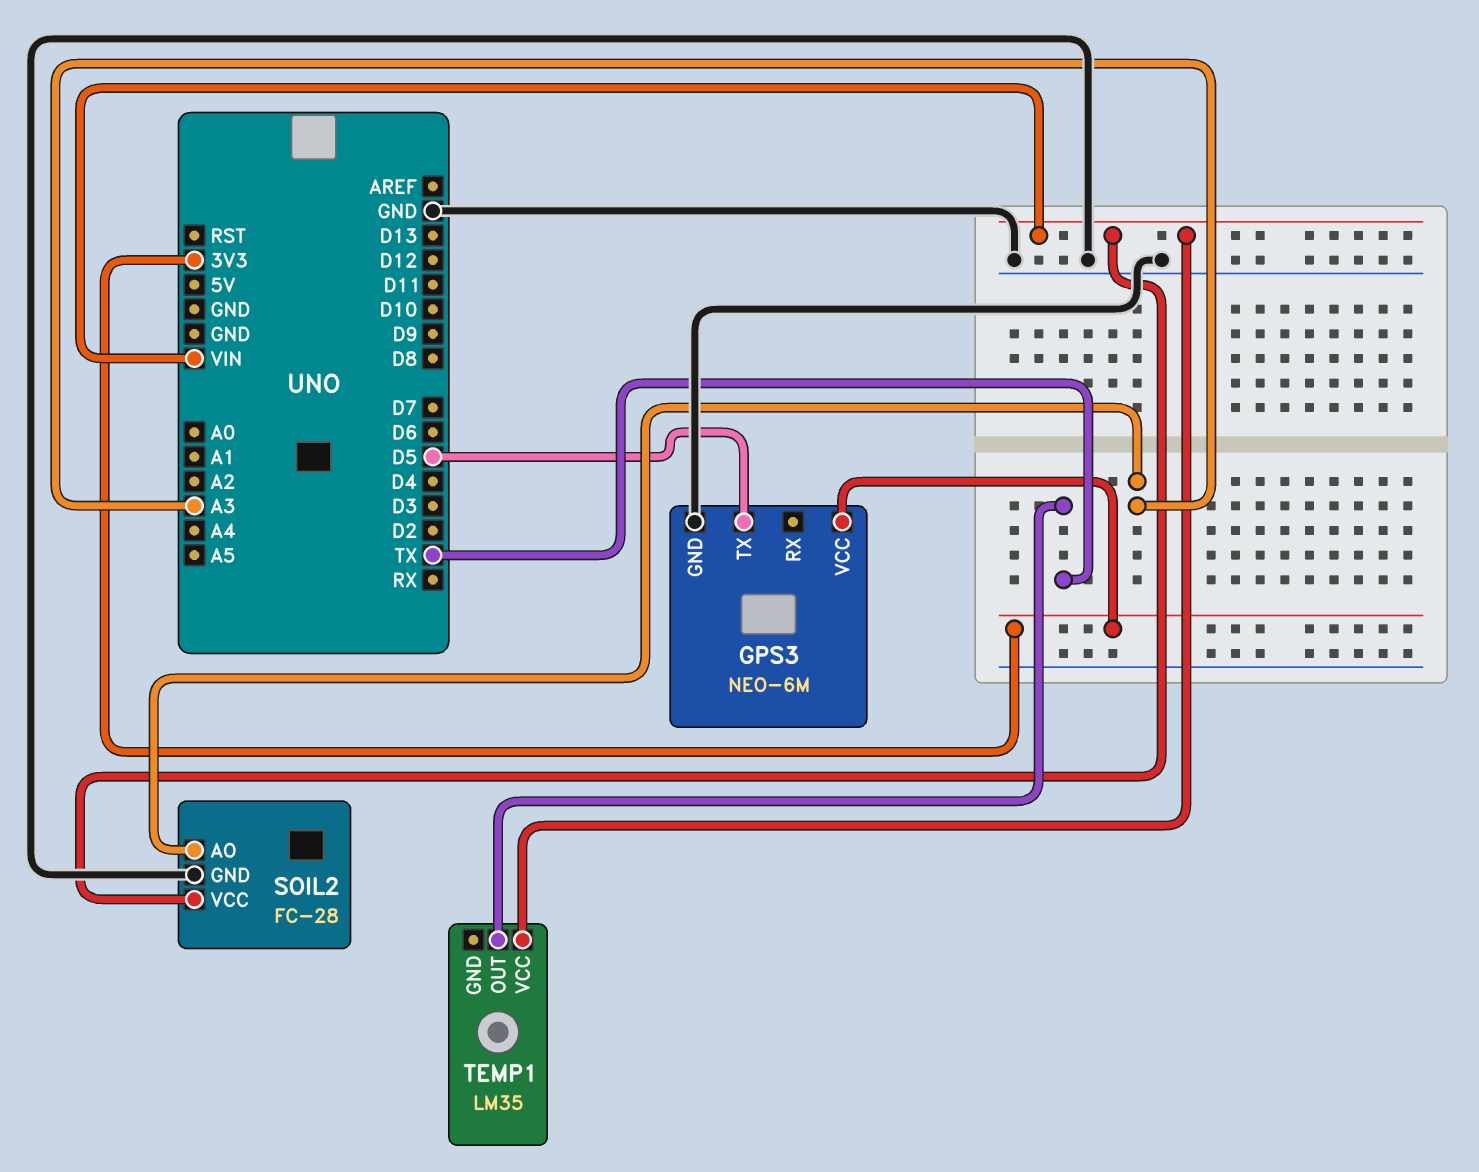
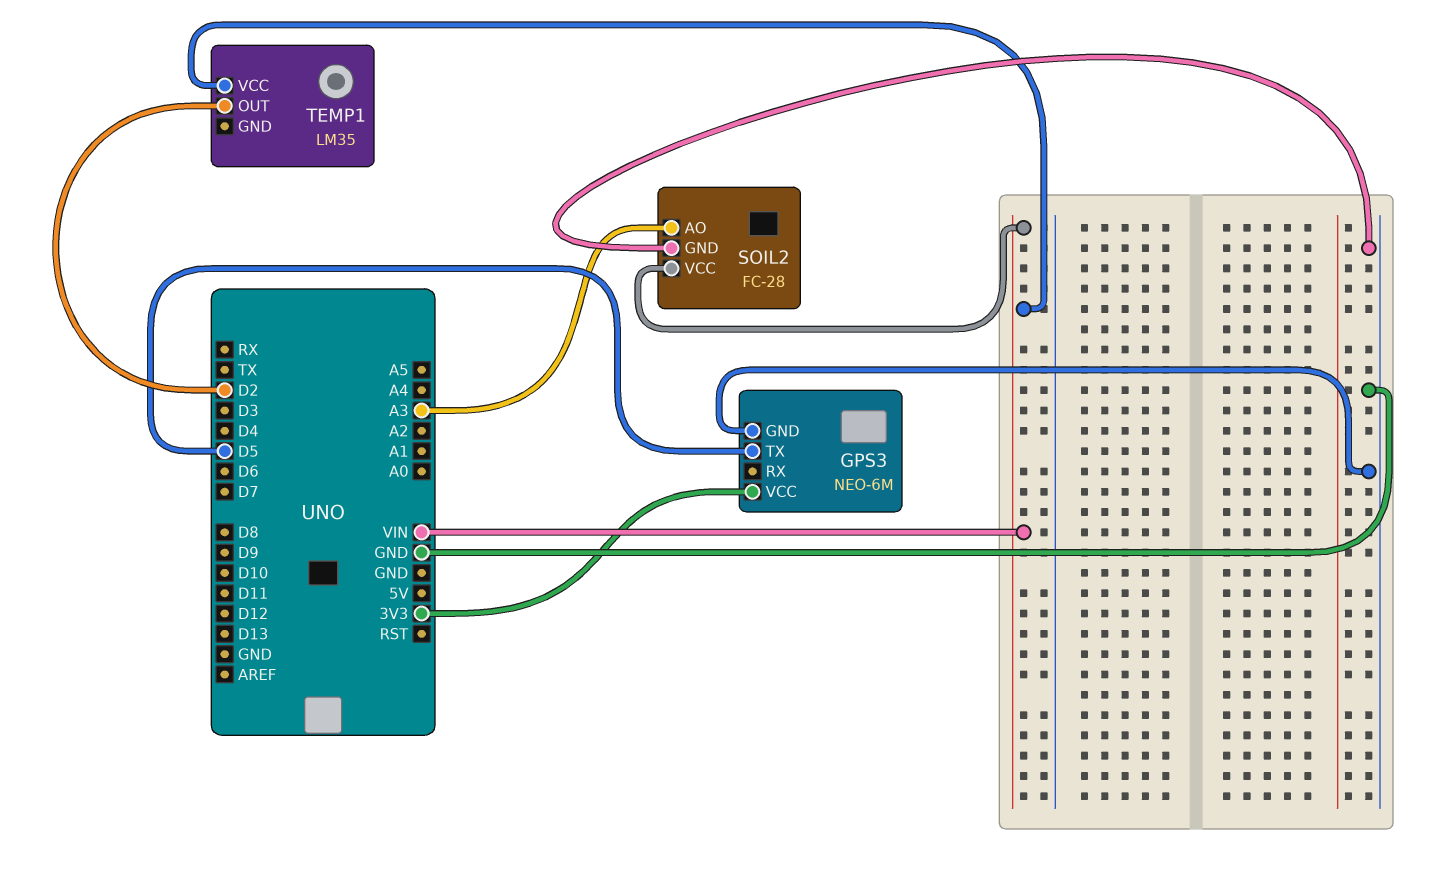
TEMP1 pin OUT: TX -> D2

